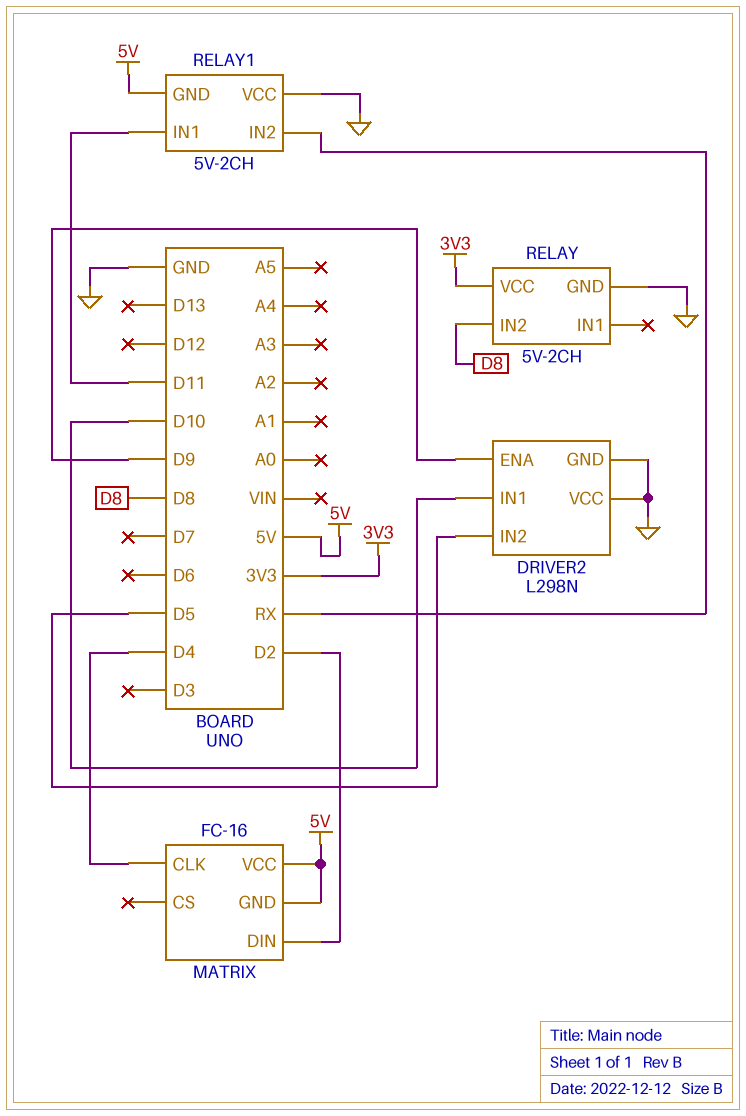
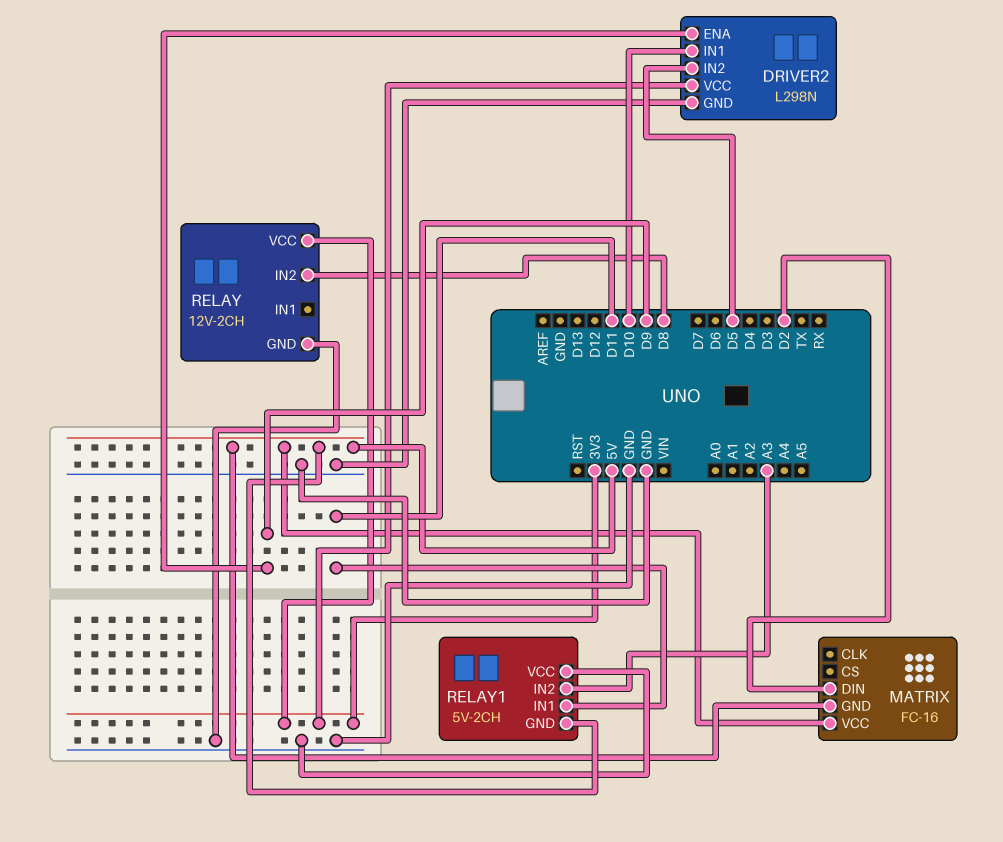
DRIVER2 pin VCC: GND -> 3V3
MATRIX pin CLK: D4 -> none
RELAY: 5V-2CH -> 12V-2CH
RELAY1 pin IN2: RX -> A3

